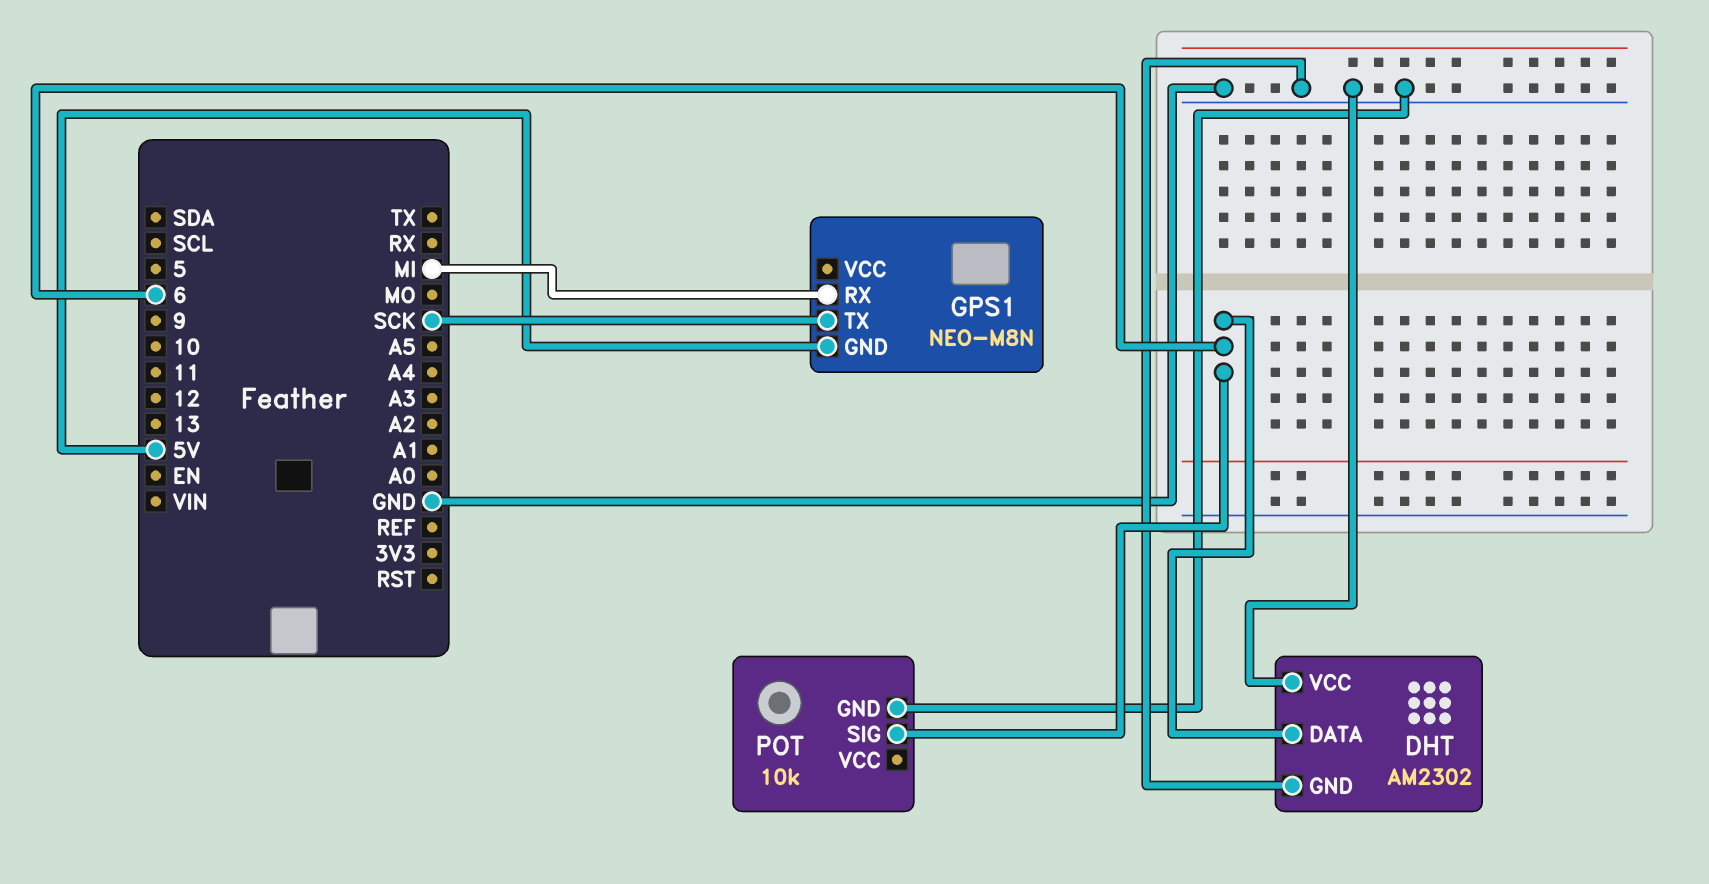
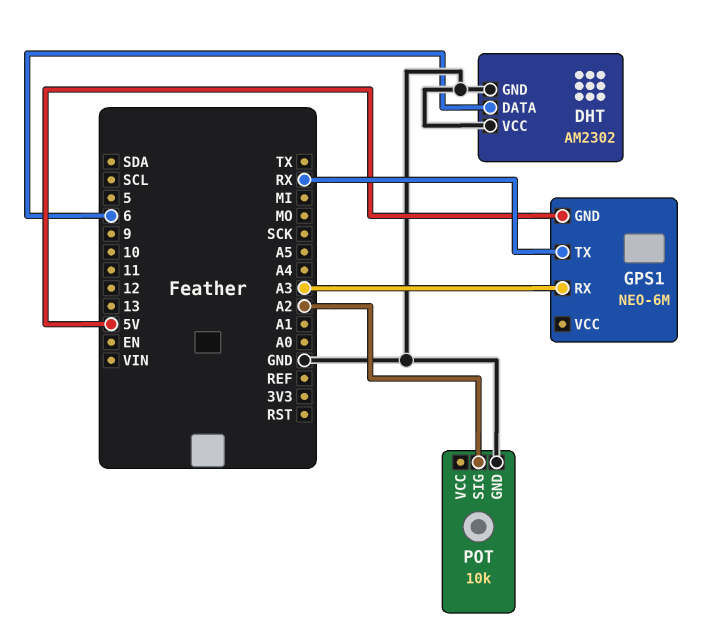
GPS1: NEO-M8N -> NEO-6M
GPS1 pin RX: MI -> A3
GPS1 pin TX: SCK -> RX
POT pin SIG: 6 -> A2

